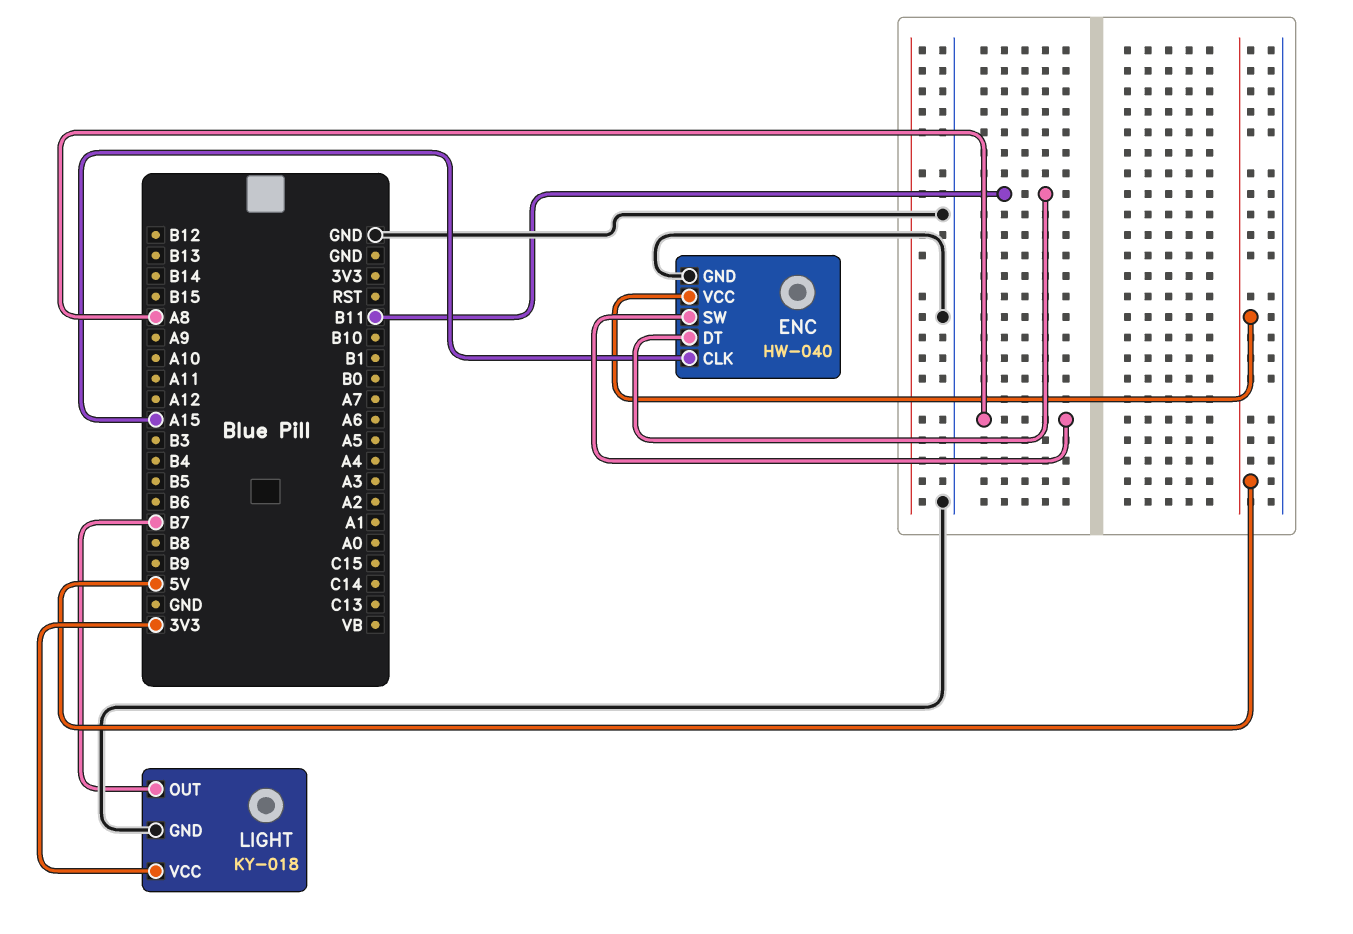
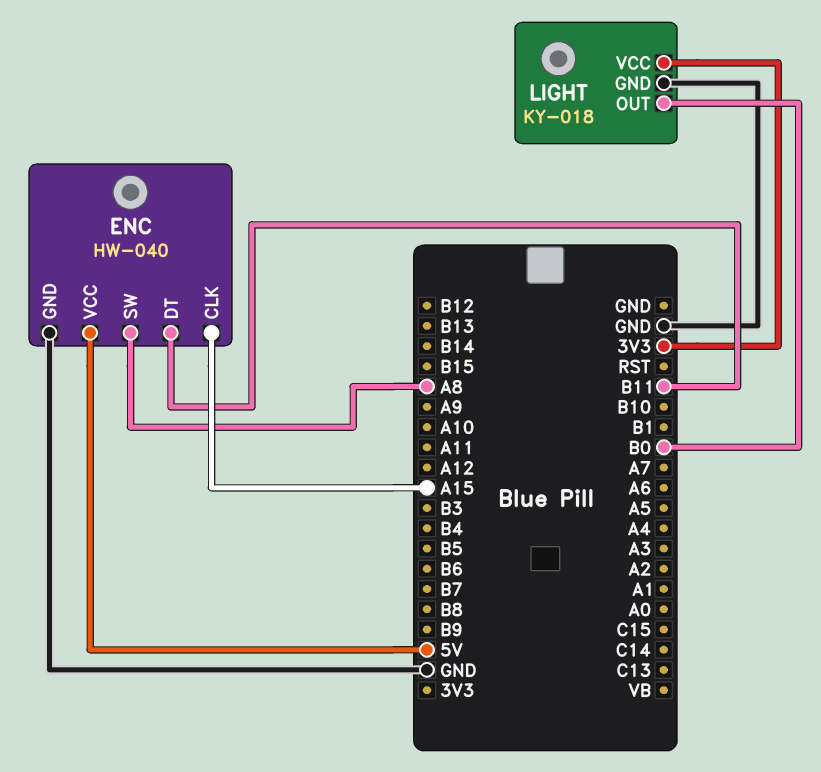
LIGHT pin OUT: B7 -> B0

